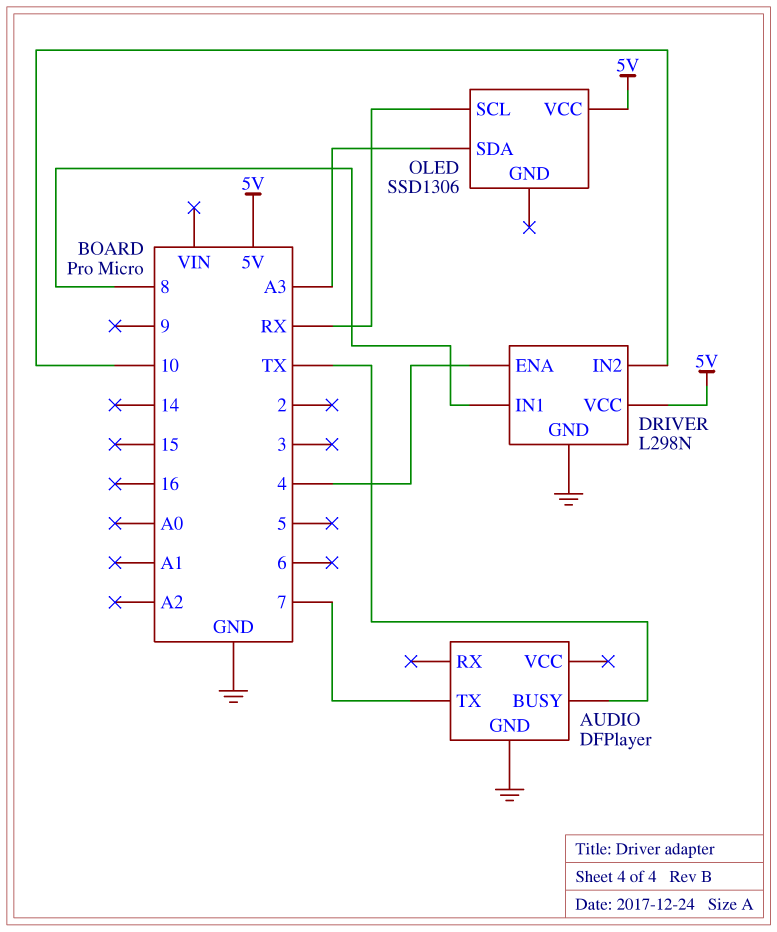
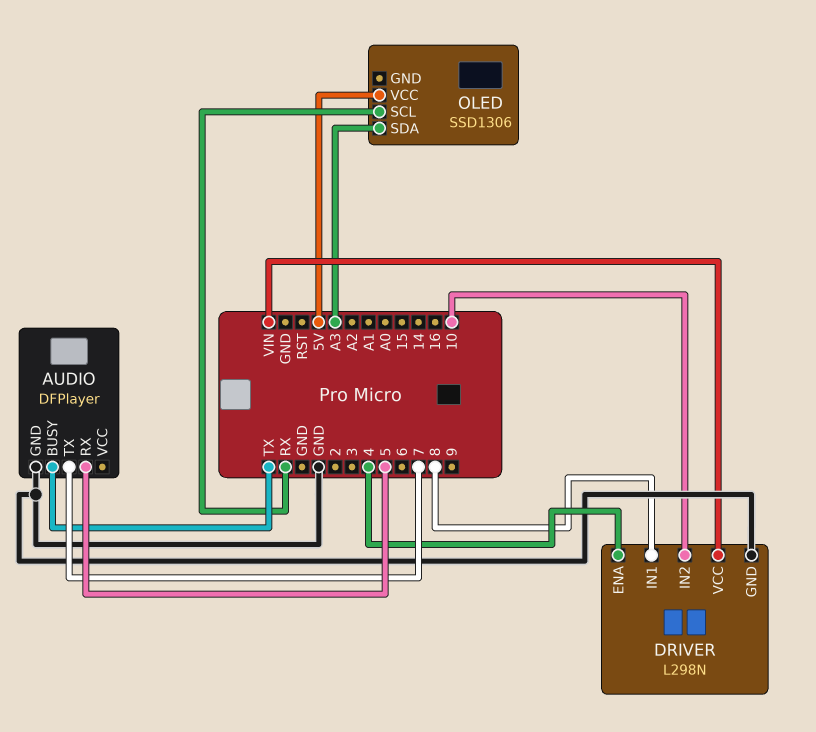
AUDIO pin RX: none -> 5
DRIVER pin VCC: 5V -> VIN

